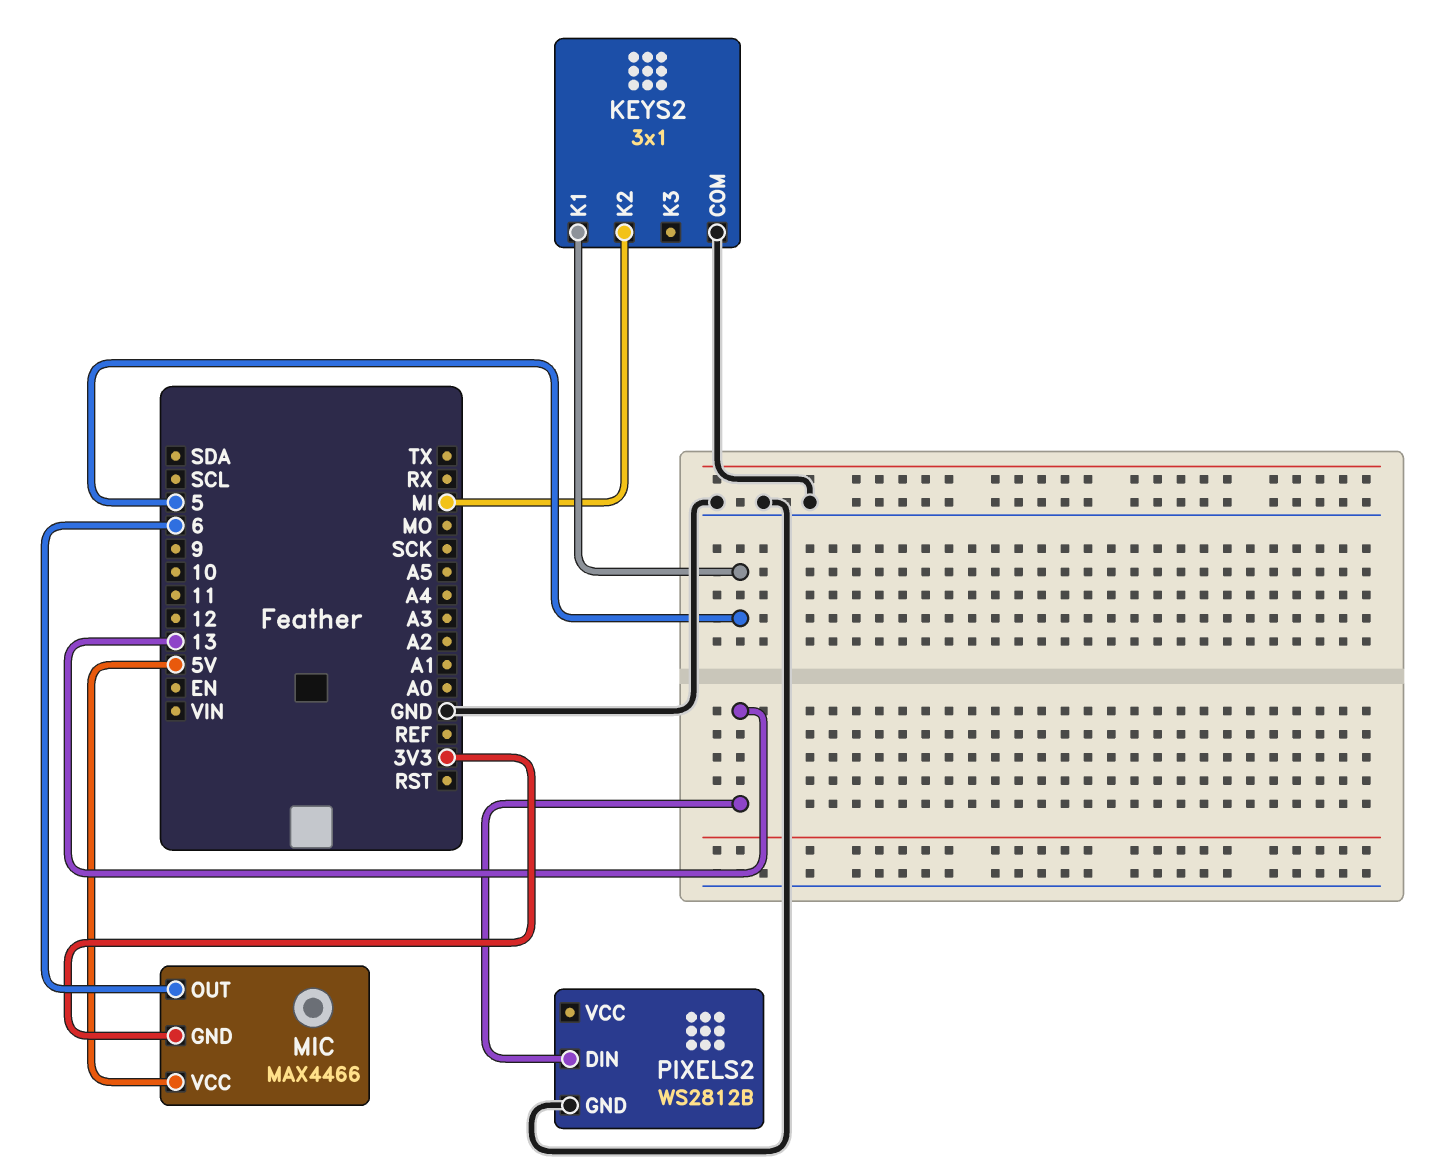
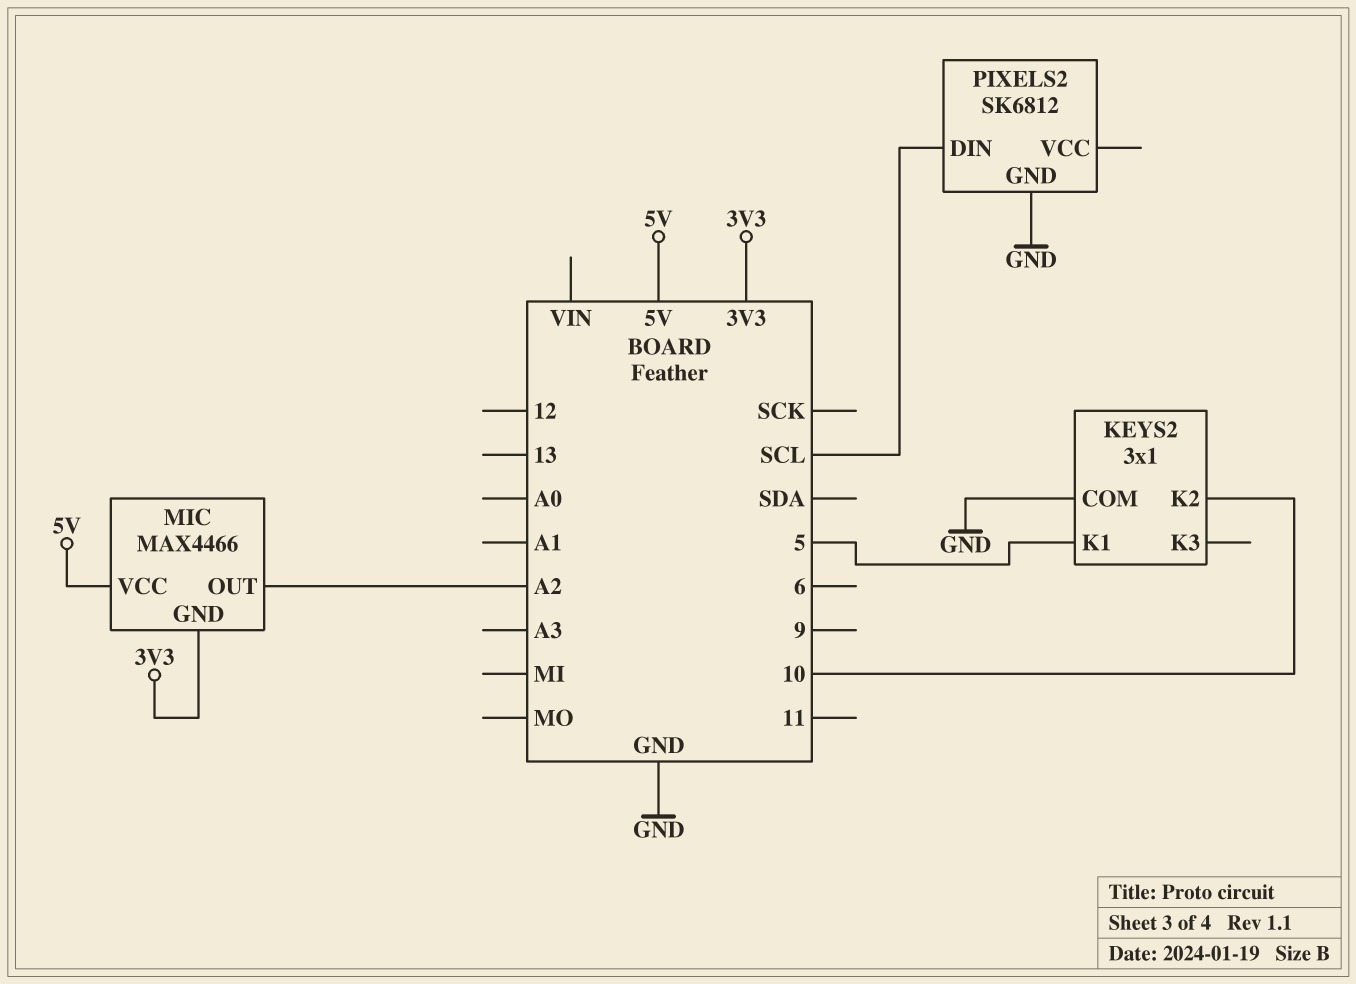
KEYS2 pin K2: MI -> 10
MIC pin OUT: 6 -> A2
PIXELS2: WS2812B -> SK6812
PIXELS2 pin DIN: 13 -> SCL

